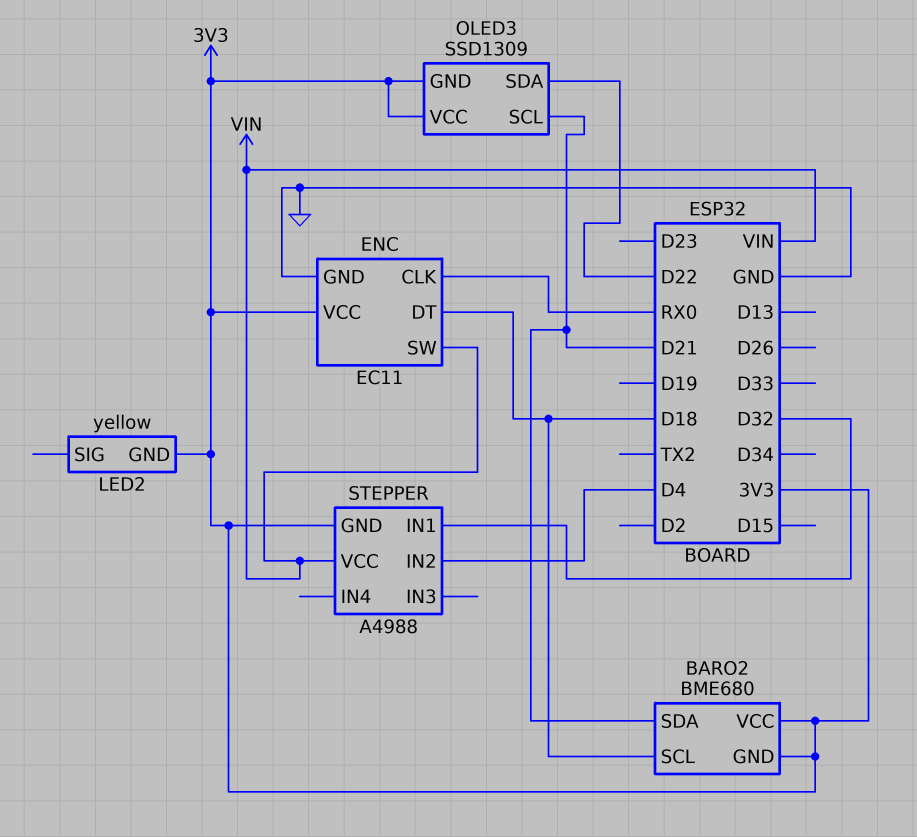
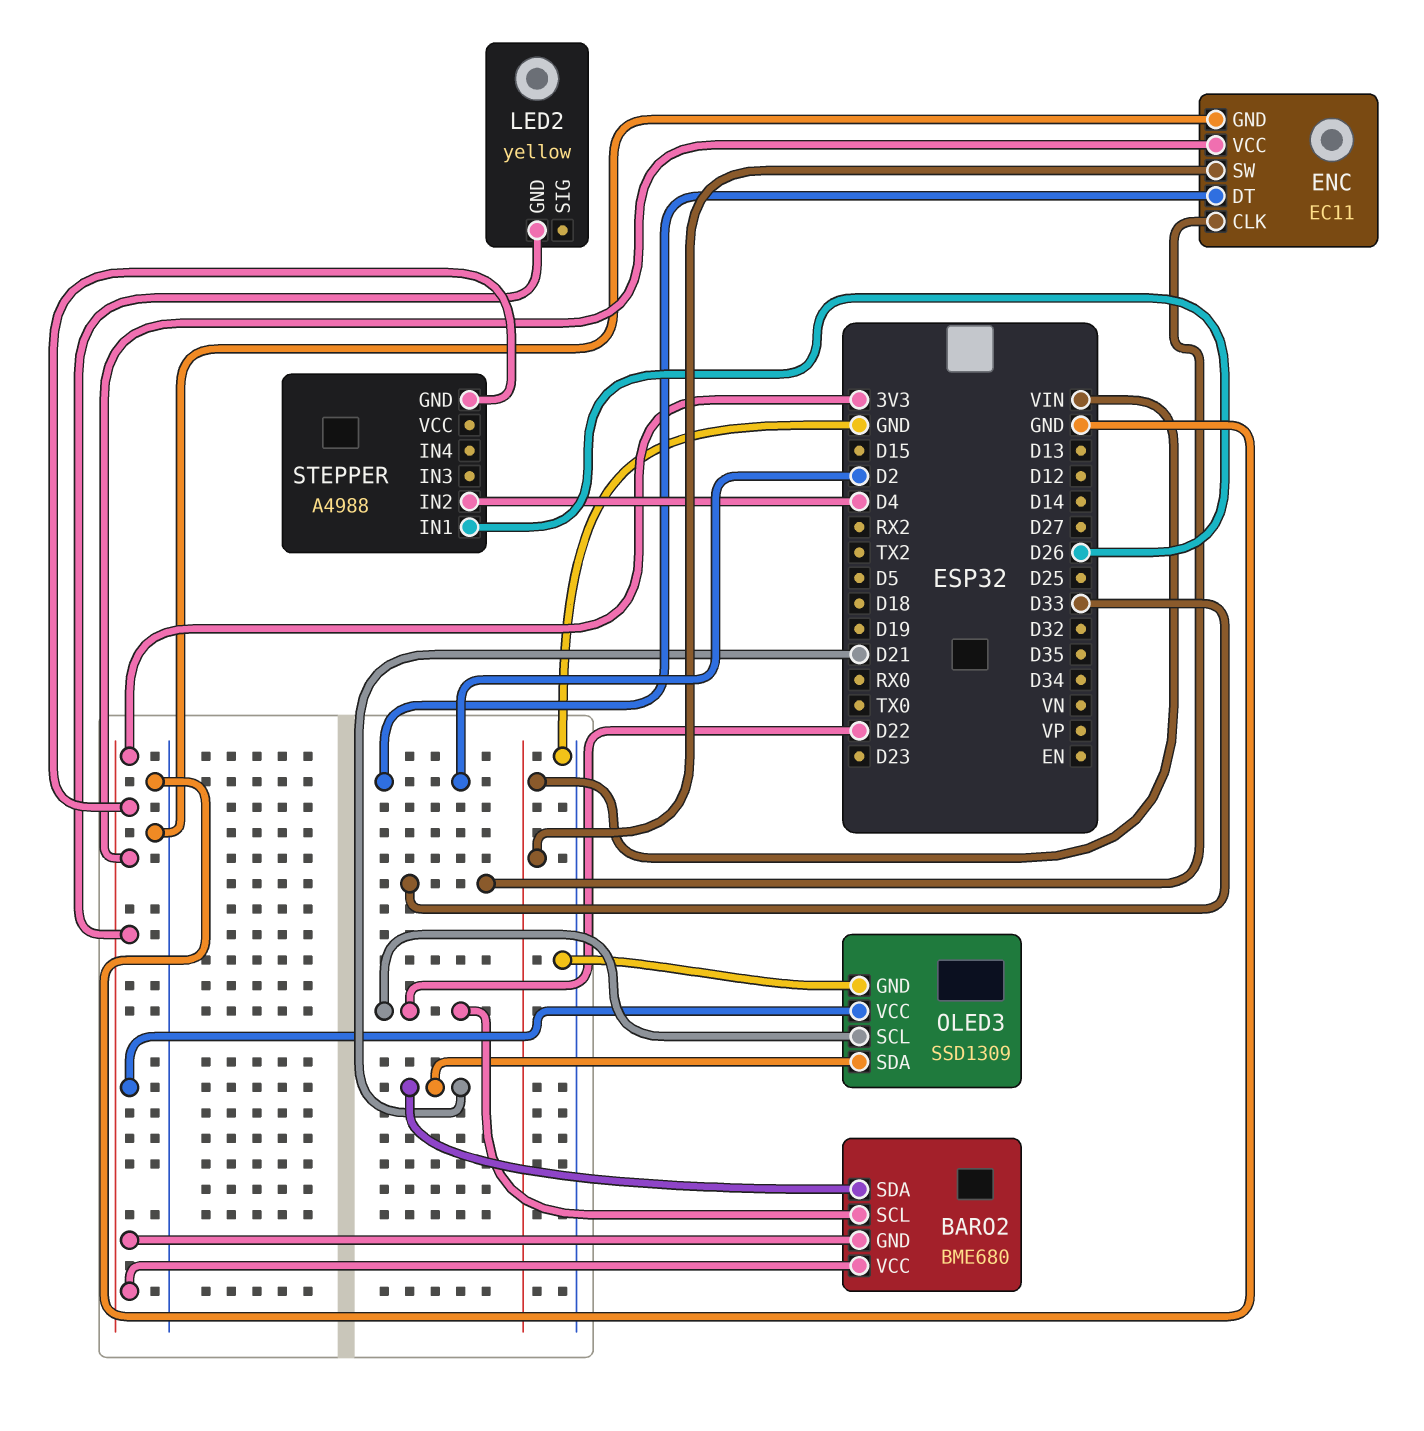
BARO2 pin SCL: D18 -> D22
ENC pin CLK: RX0 -> D33
ENC pin DT: D18 -> D2
OLED3 pin GND: 3V3 -> GND
OLED3 pin SCL: D21 -> D22
OLED3 pin SDA: D22 -> D21
STEPPER pin IN1: D32 -> D26
STEPPER pin VCC: VIN -> none

